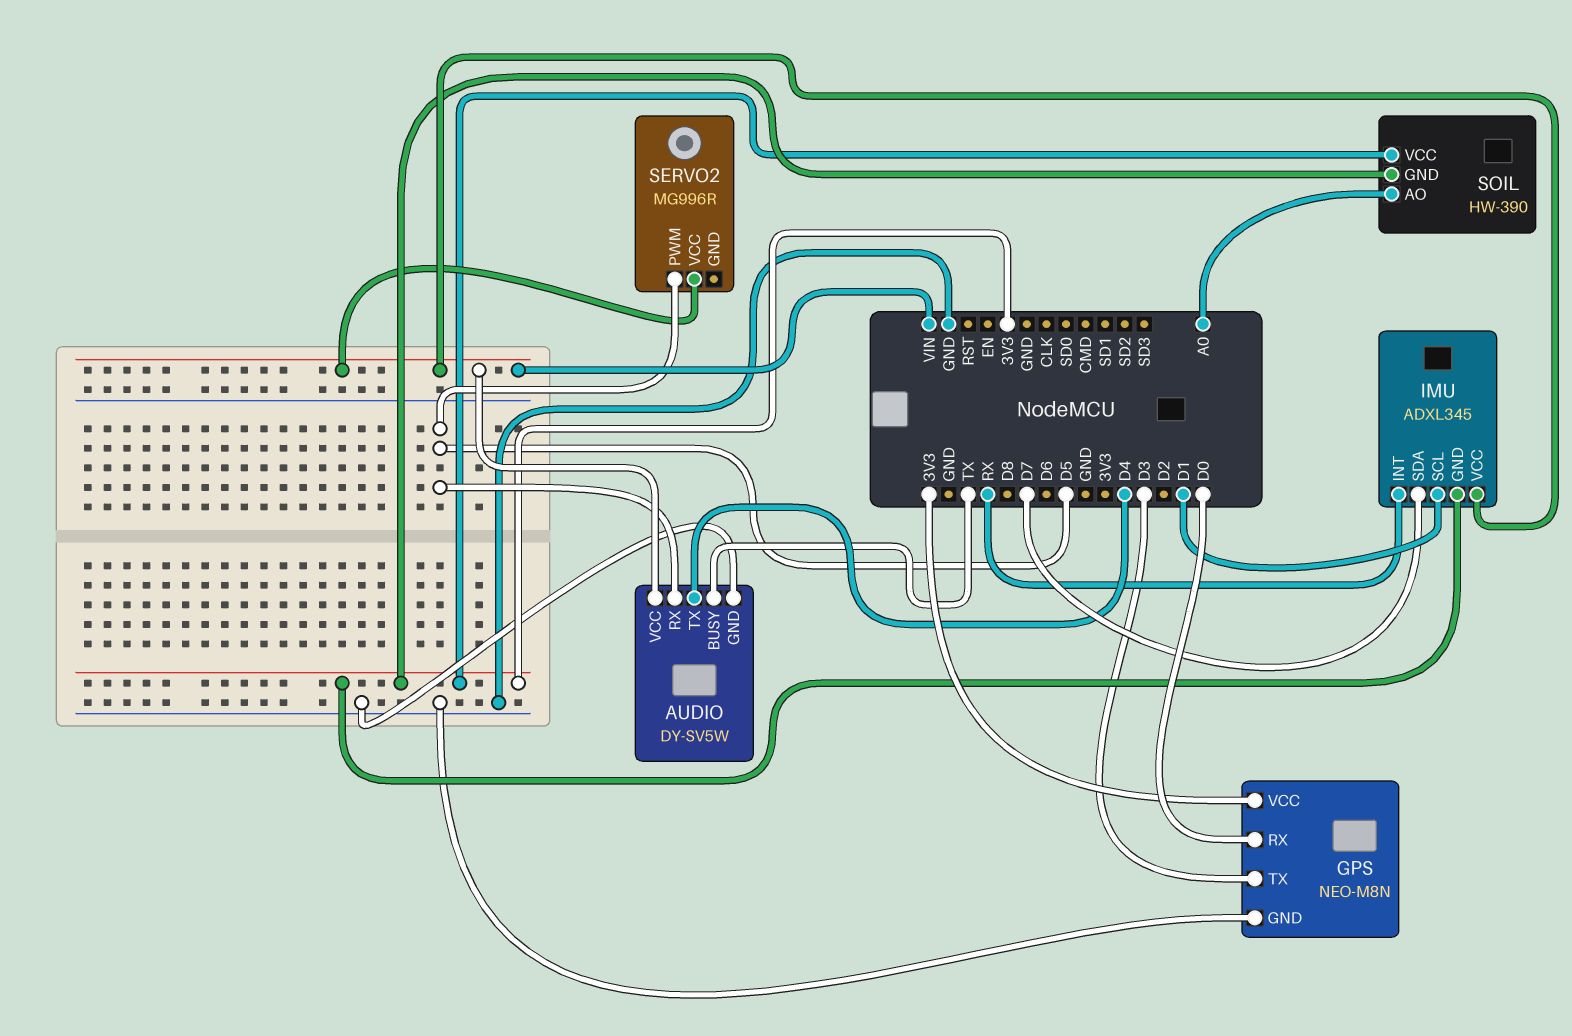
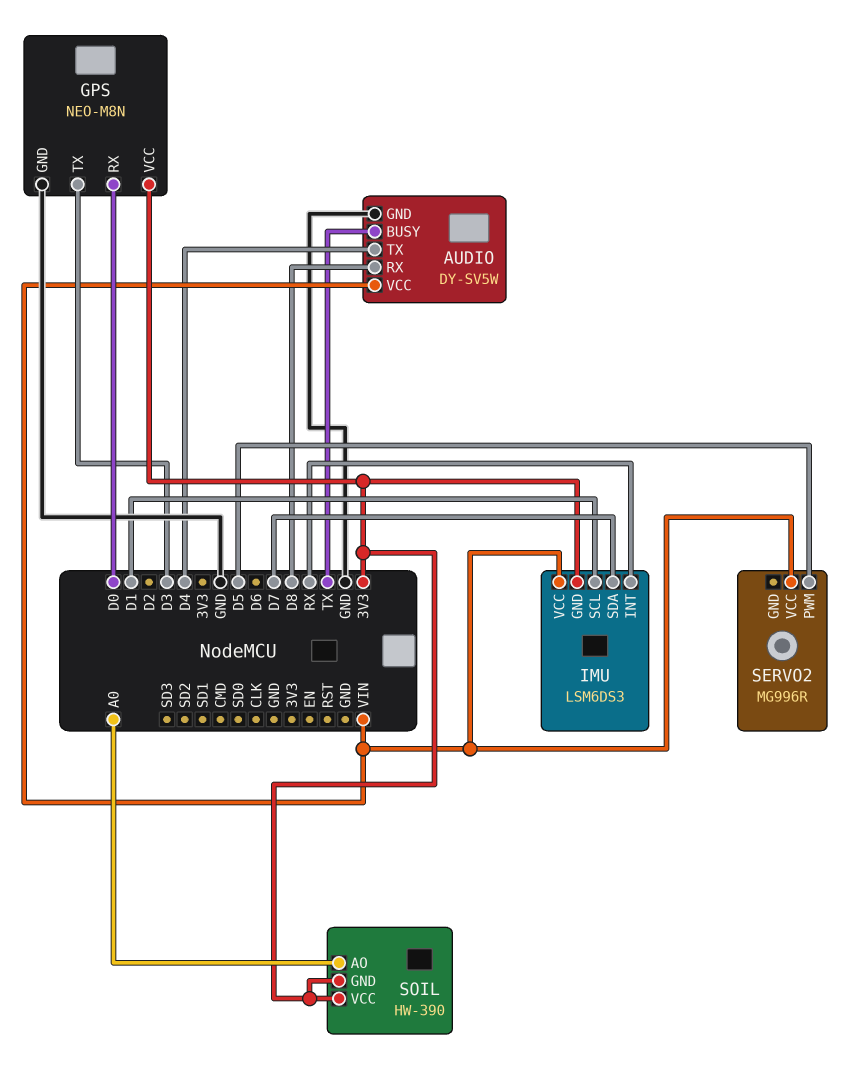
AUDIO pin RX: D5 -> D8
IMU: ADXL345 -> LSM6DS3

